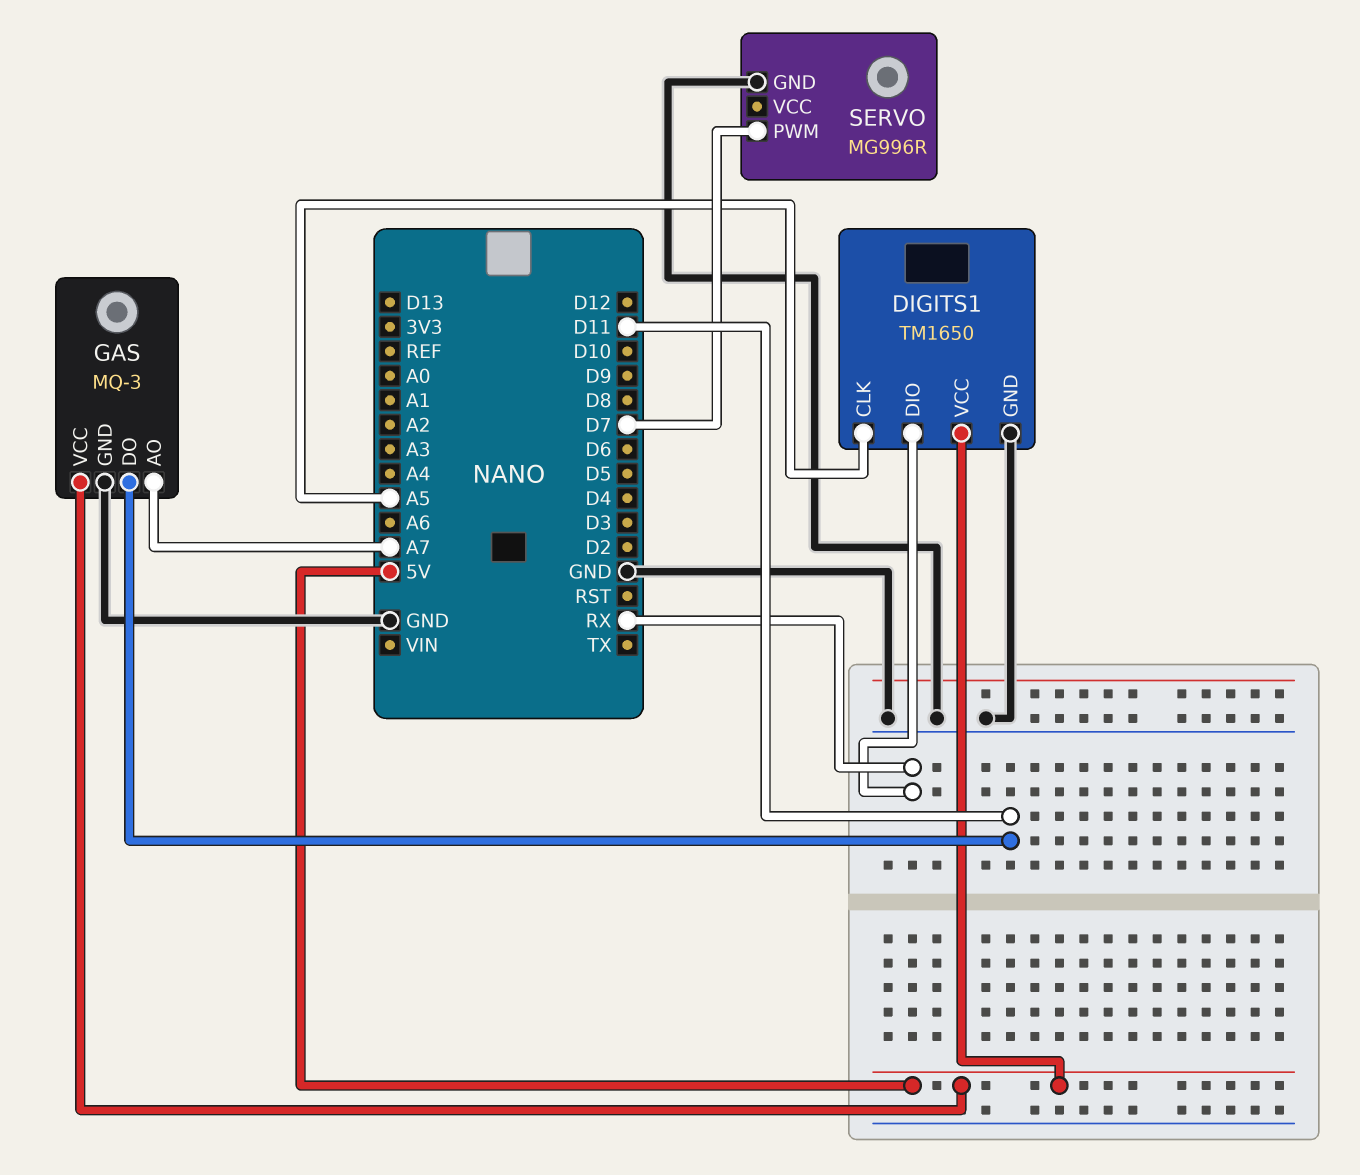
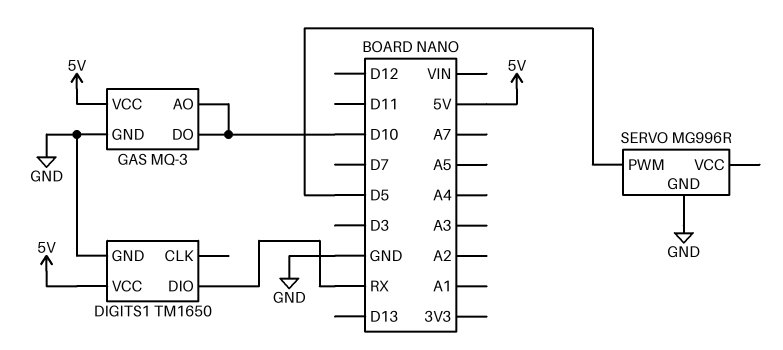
DIGITS1 pin CLK: A5 -> none
GAS pin AO: A7 -> D10
GAS pin DO: D11 -> D10
SERVO pin PWM: D7 -> D5

